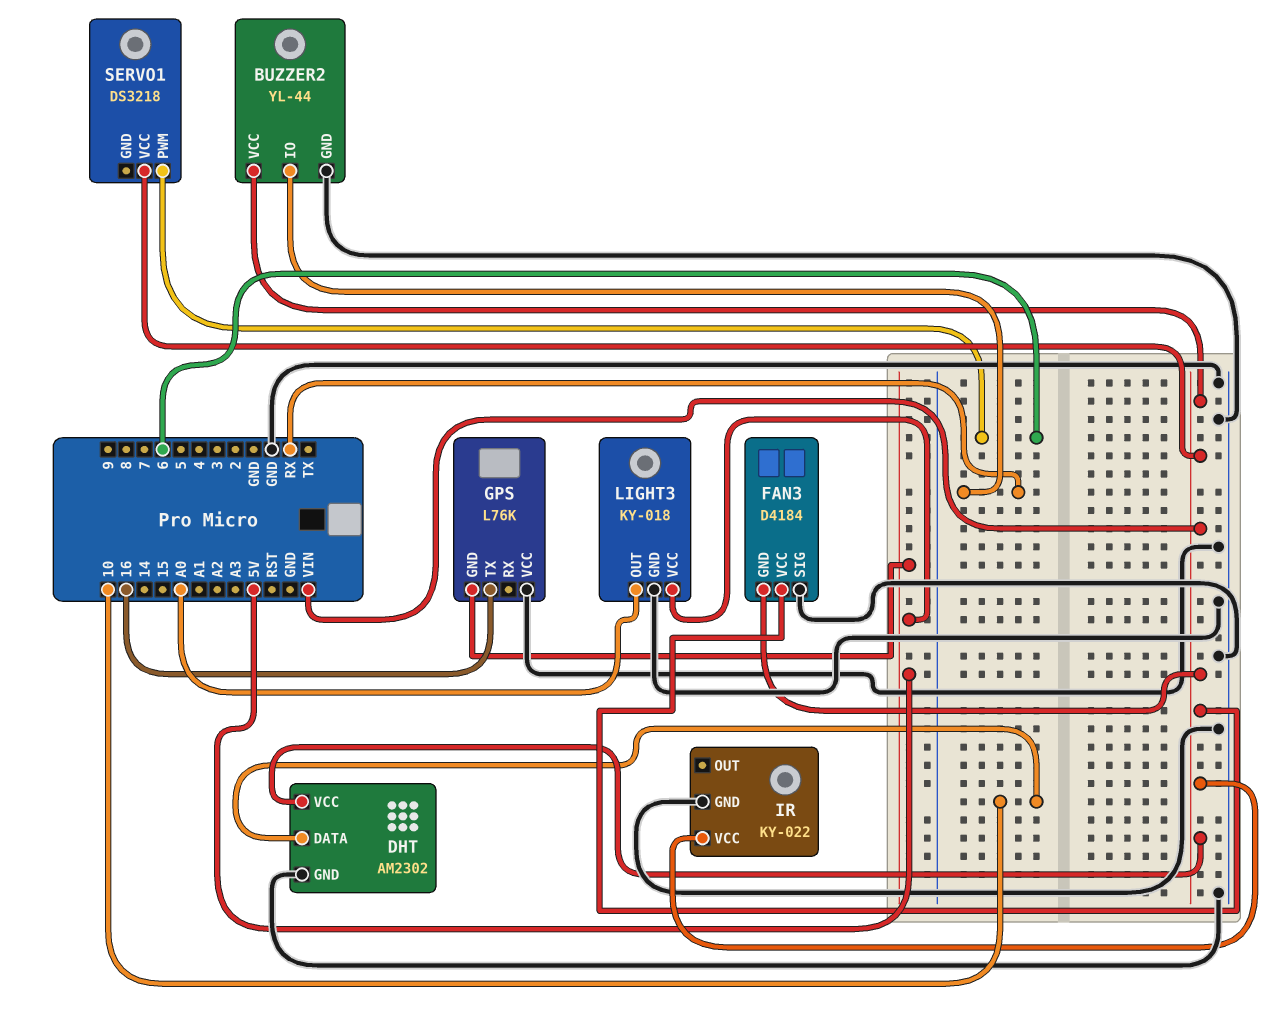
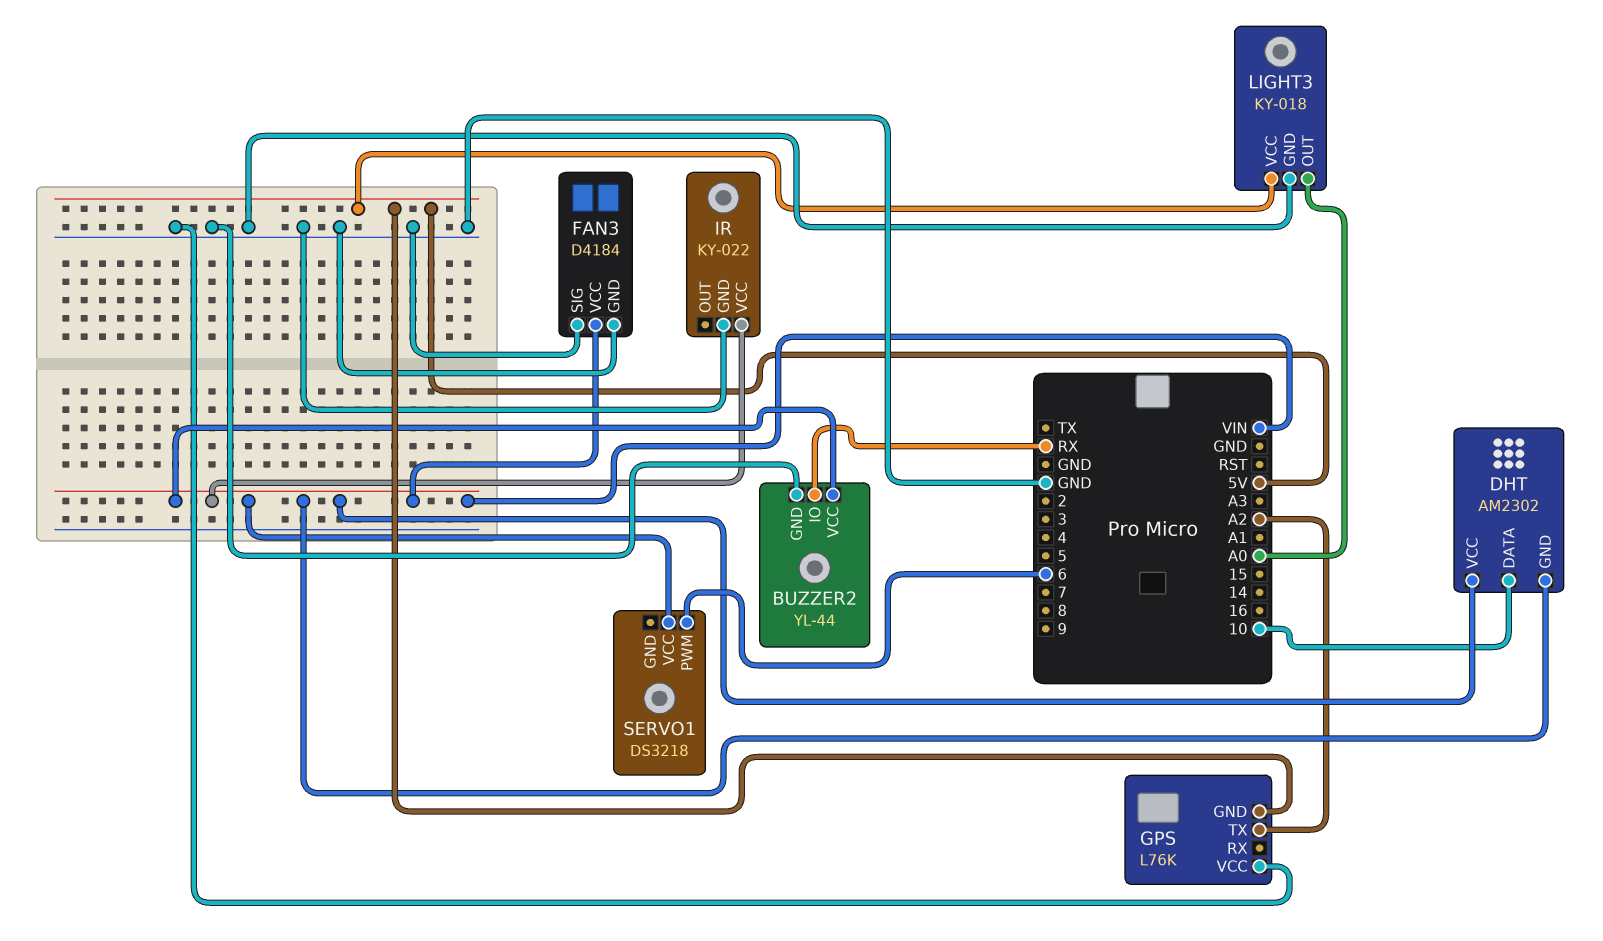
DHT pin GND: GND -> VIN
FAN3 pin GND: VIN -> GND
GPS pin TX: 16 -> A2

